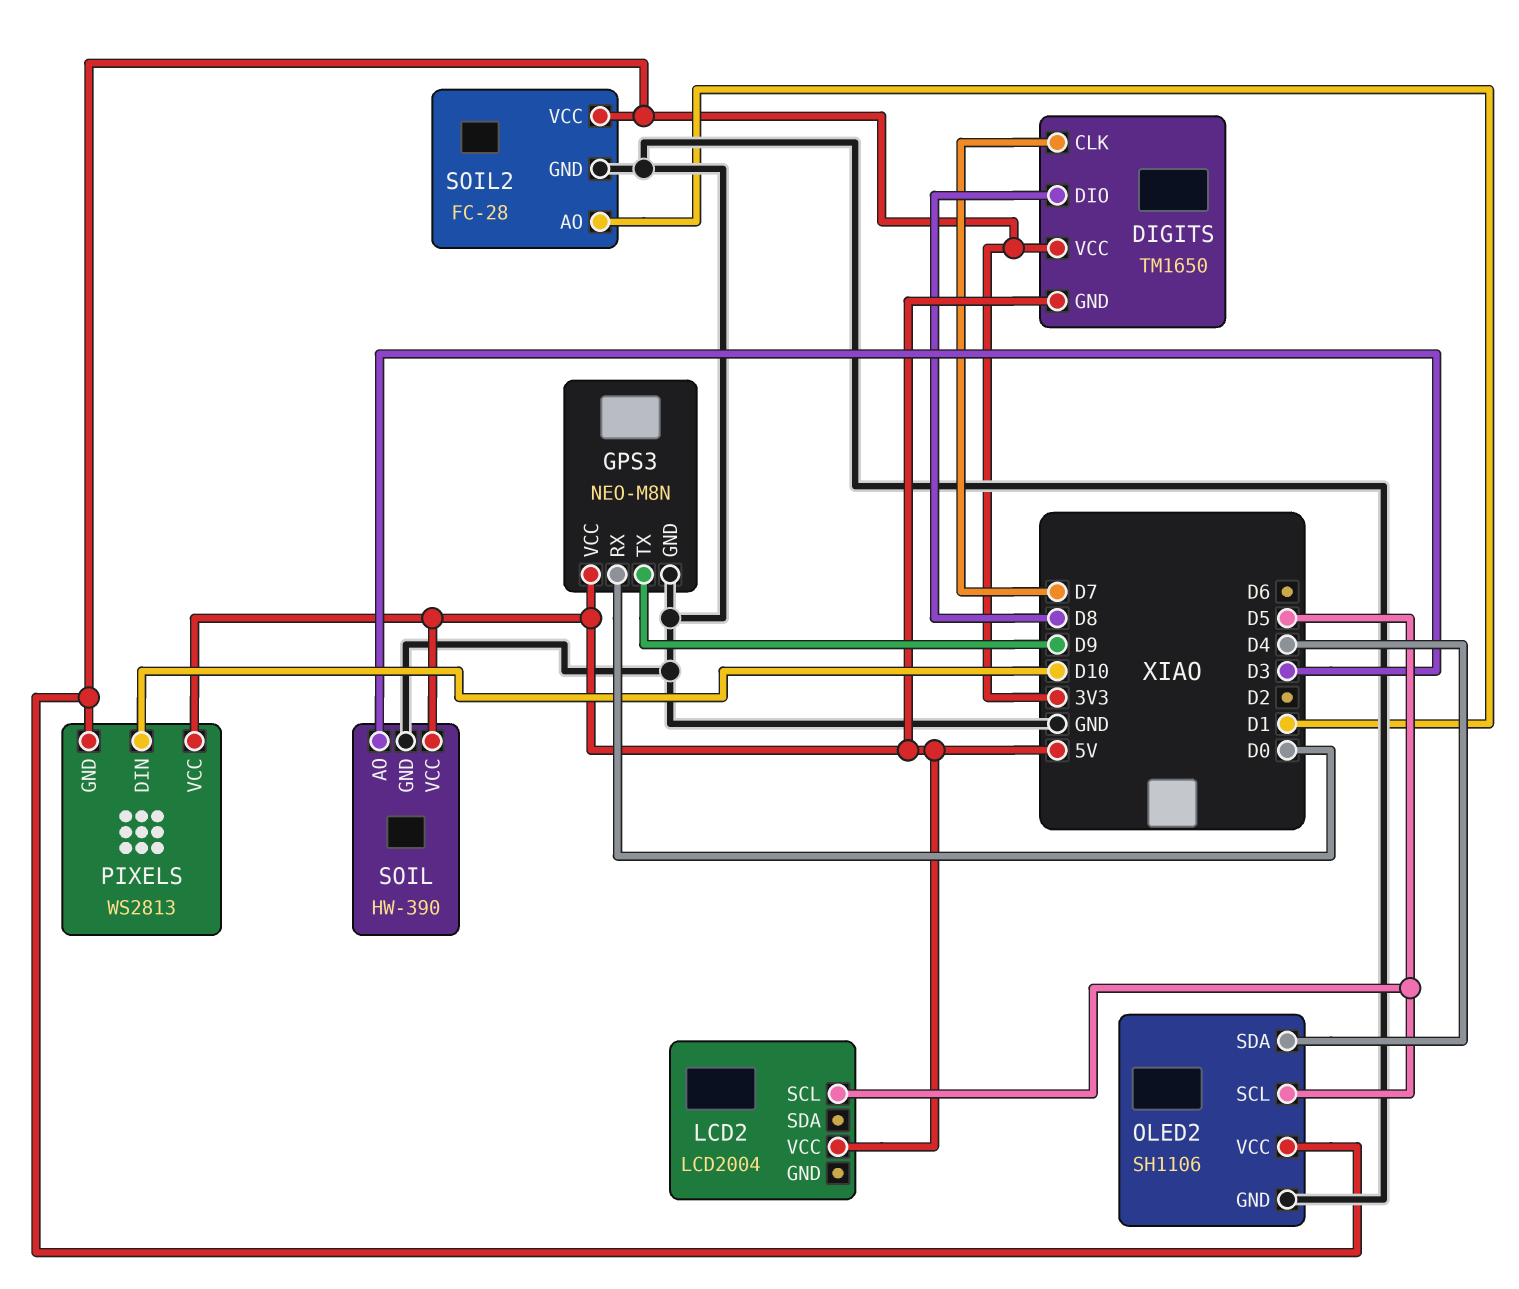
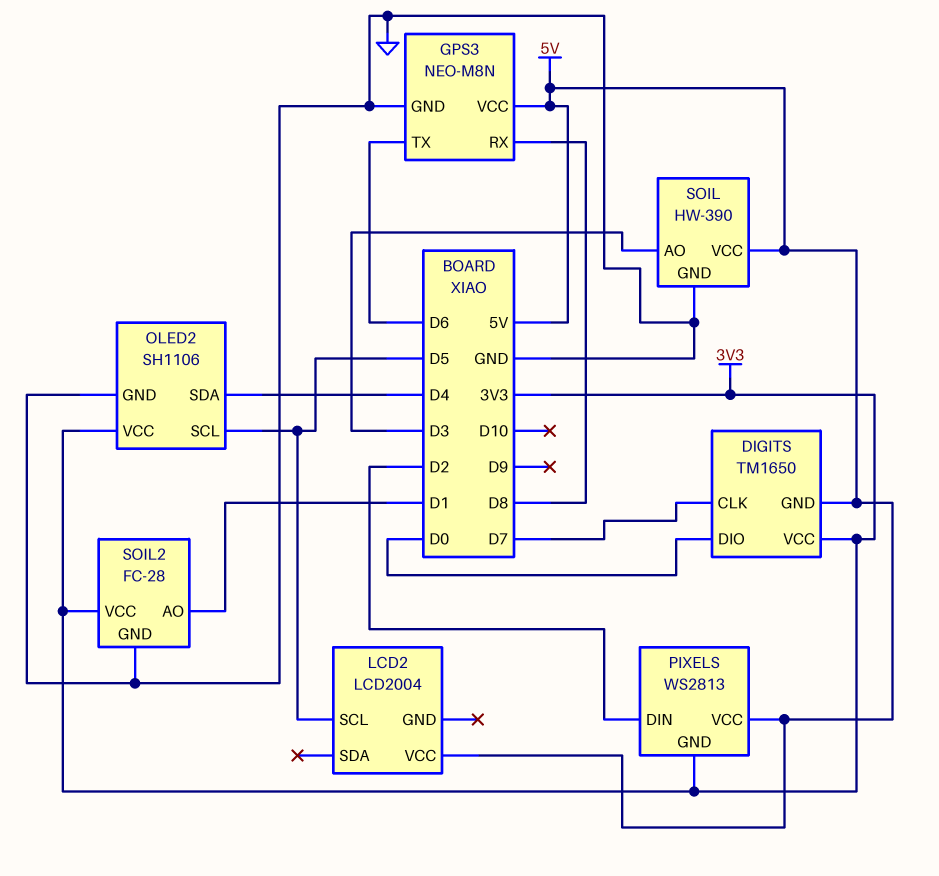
DIGITS pin DIO: D8 -> D0
GPS3 pin RX: D0 -> D8
GPS3 pin TX: D9 -> D6
PIXELS pin DIN: D10 -> D2

